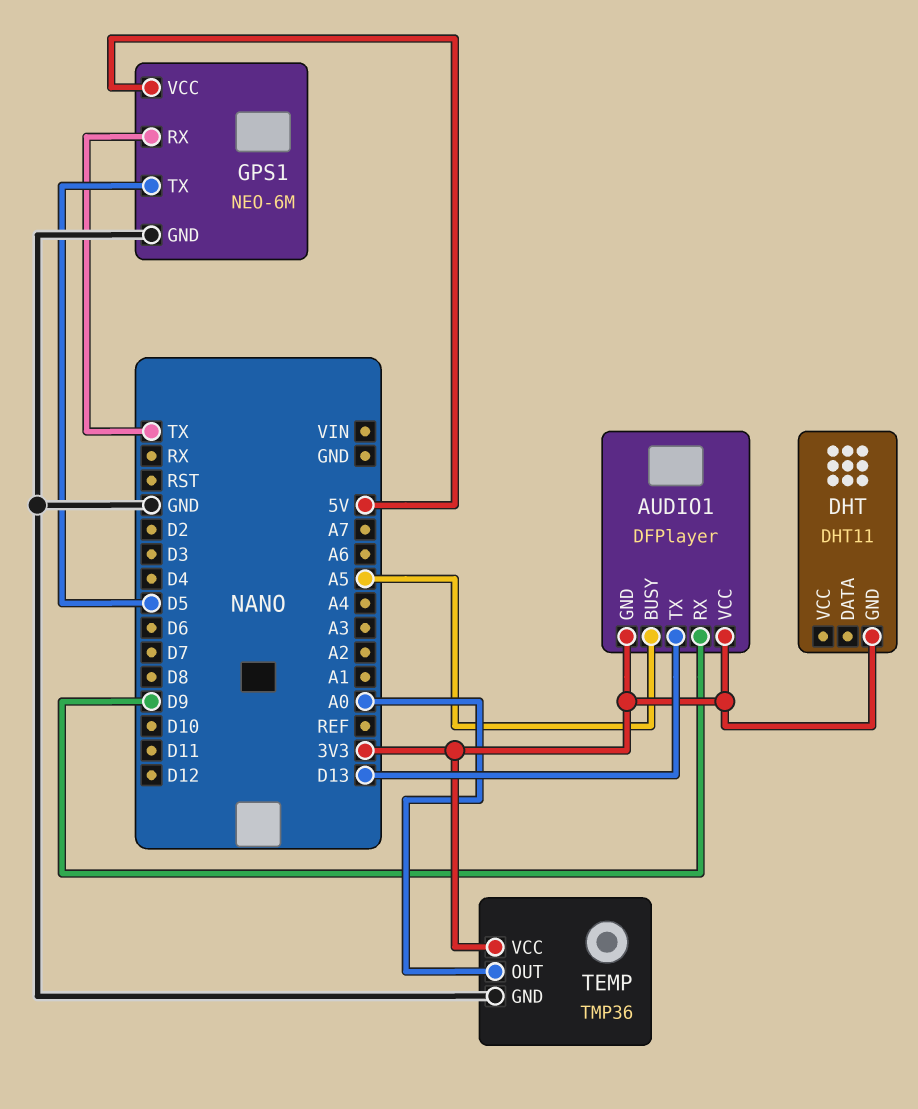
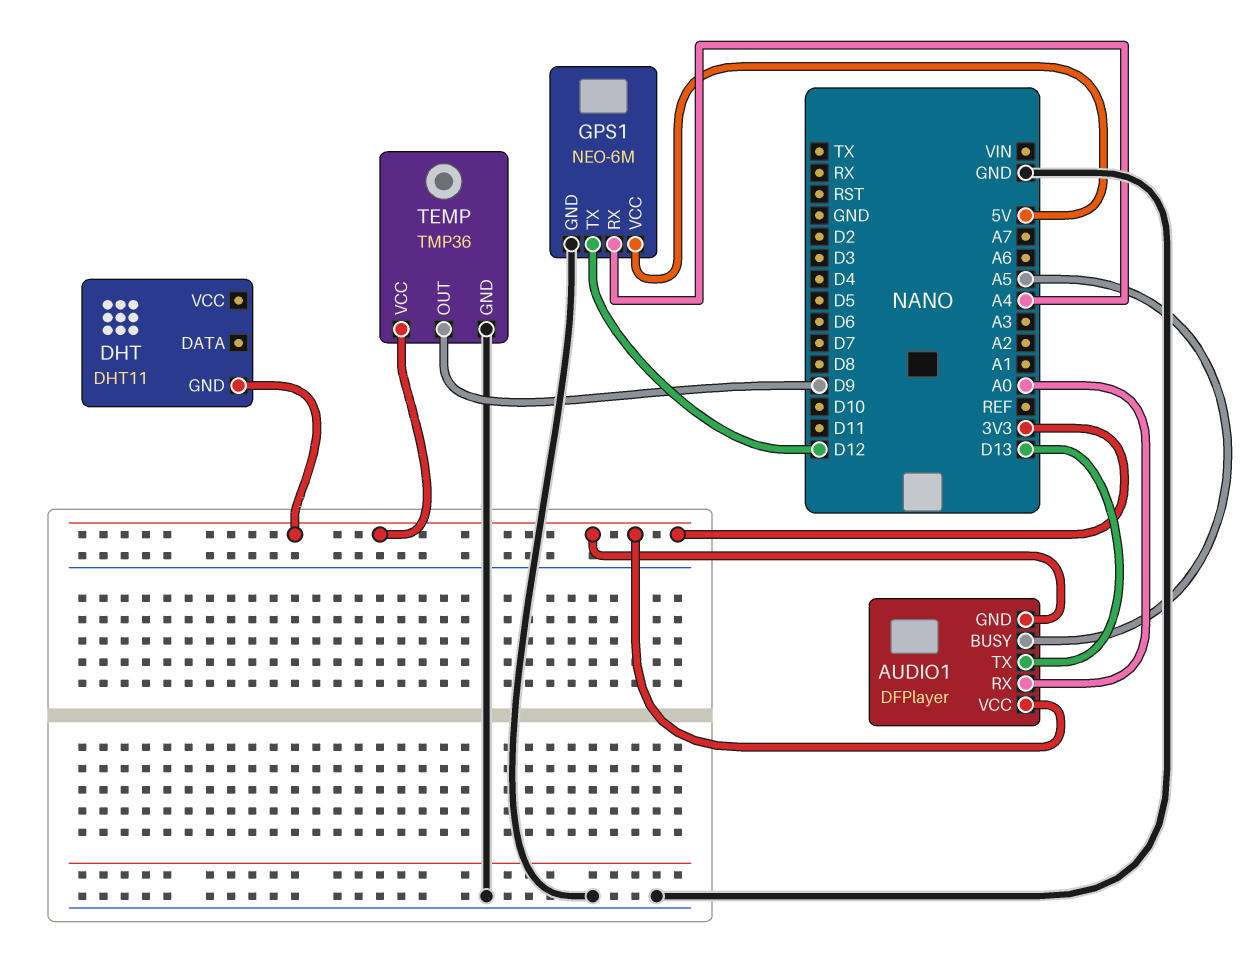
AUDIO1 pin RX: D9 -> A0
GPS1 pin RX: TX -> A4
GPS1 pin TX: D5 -> D12
TEMP pin OUT: A0 -> D9

